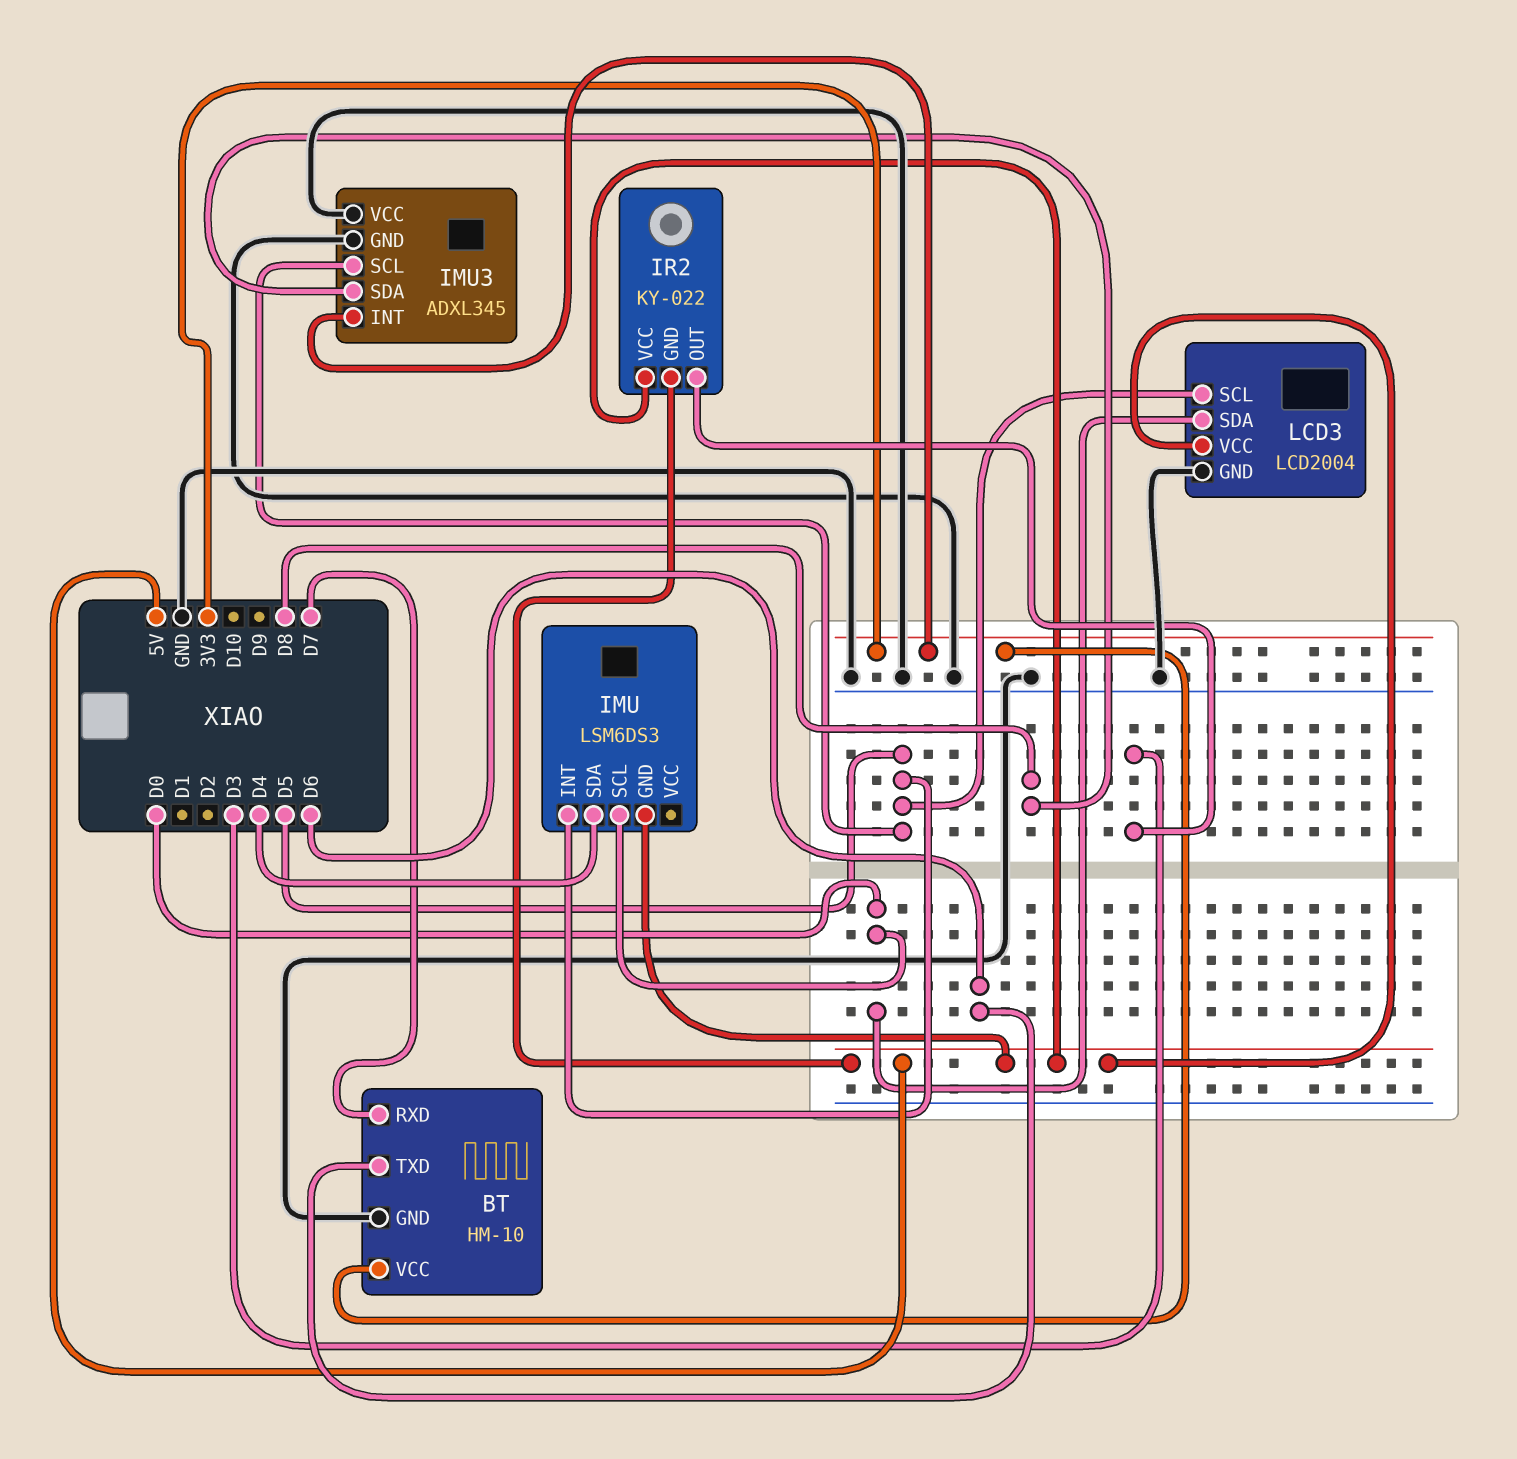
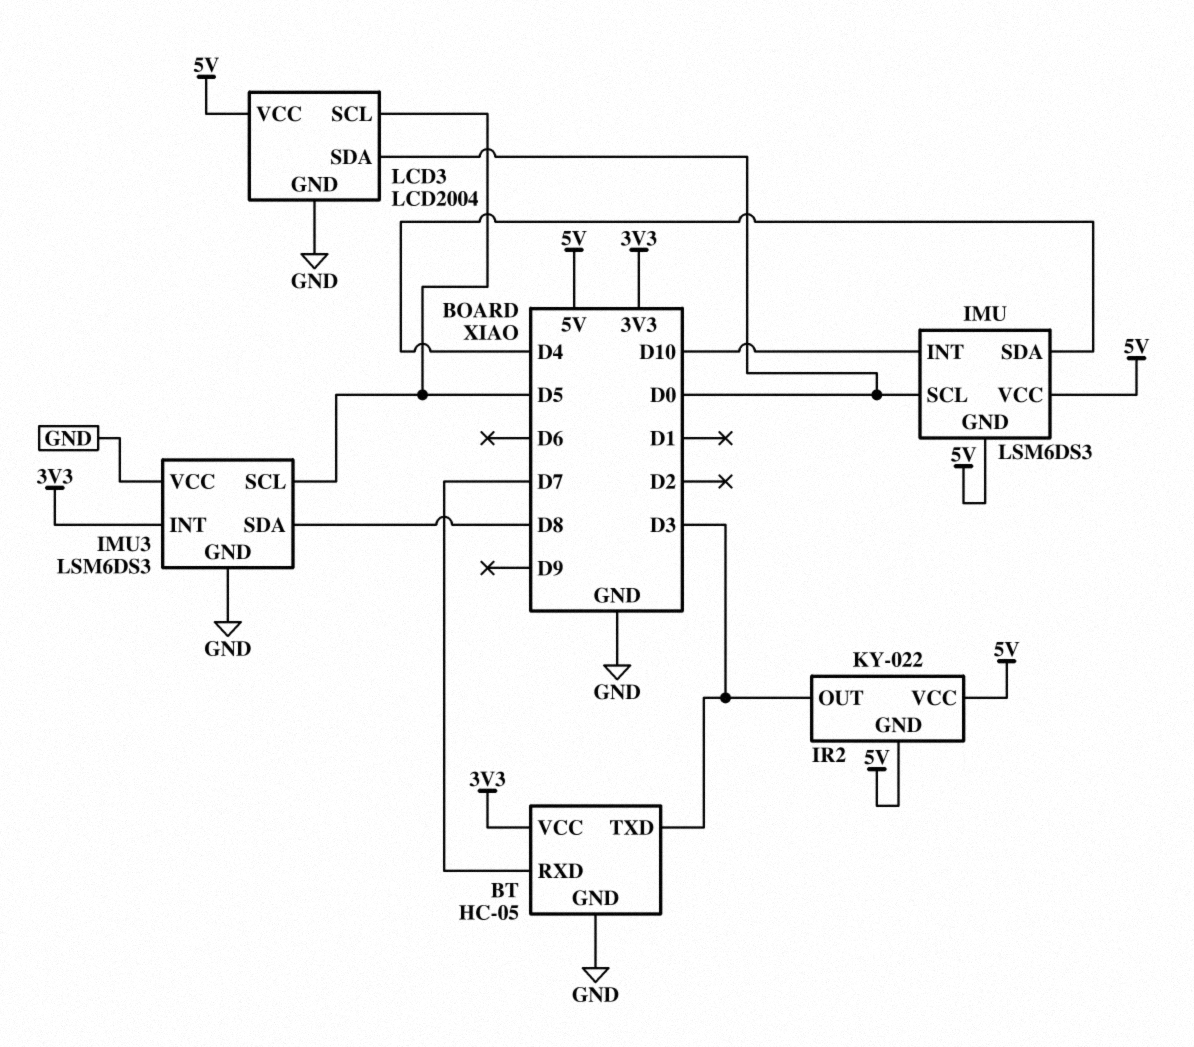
BT: HM-10 -> HC-05
BT pin TXD: D6 -> D3
IMU pin INT: D5 -> D10
IMU pin VCC: none -> 5V
IMU3: ADXL345 -> LSM6DS3

